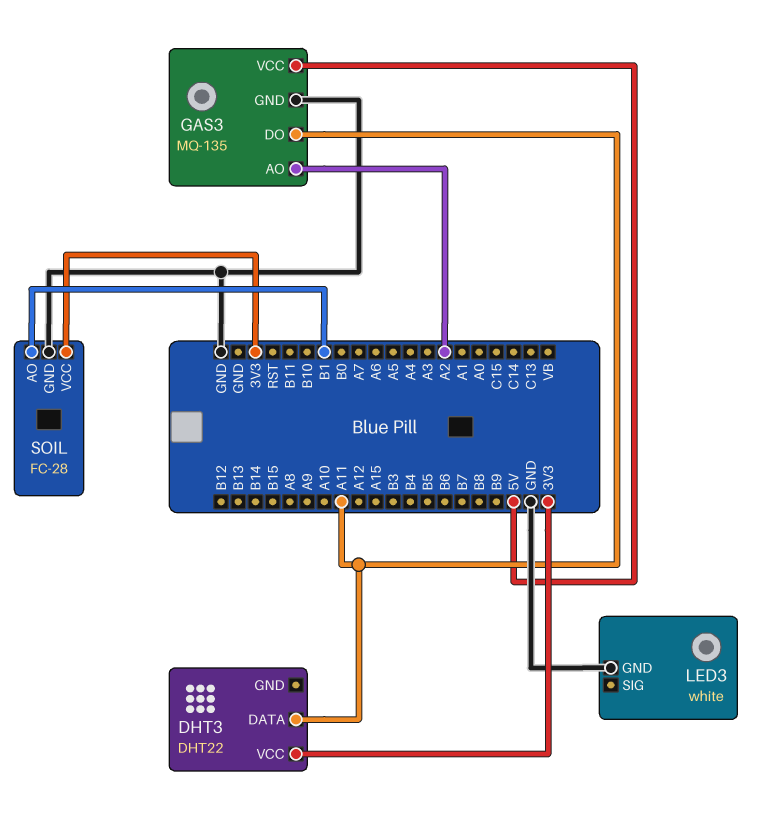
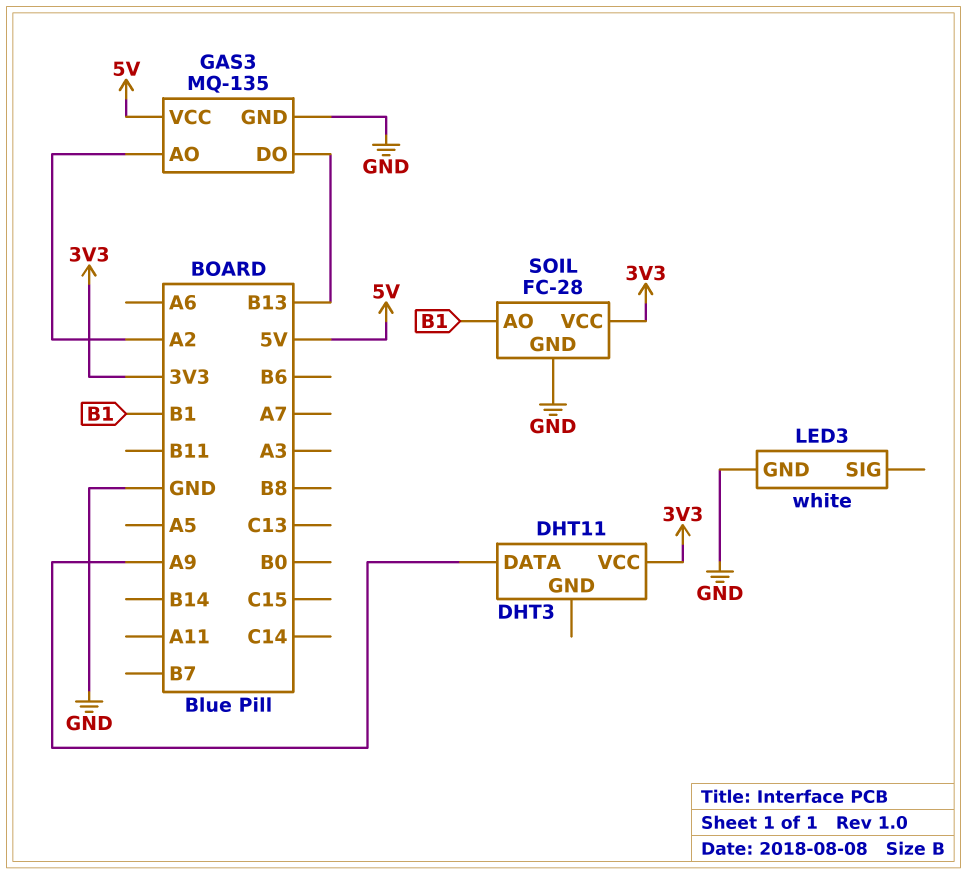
DHT3: DHT22 -> DHT11
DHT3 pin DATA: A11 -> A9
GAS3 pin DO: A11 -> B13

